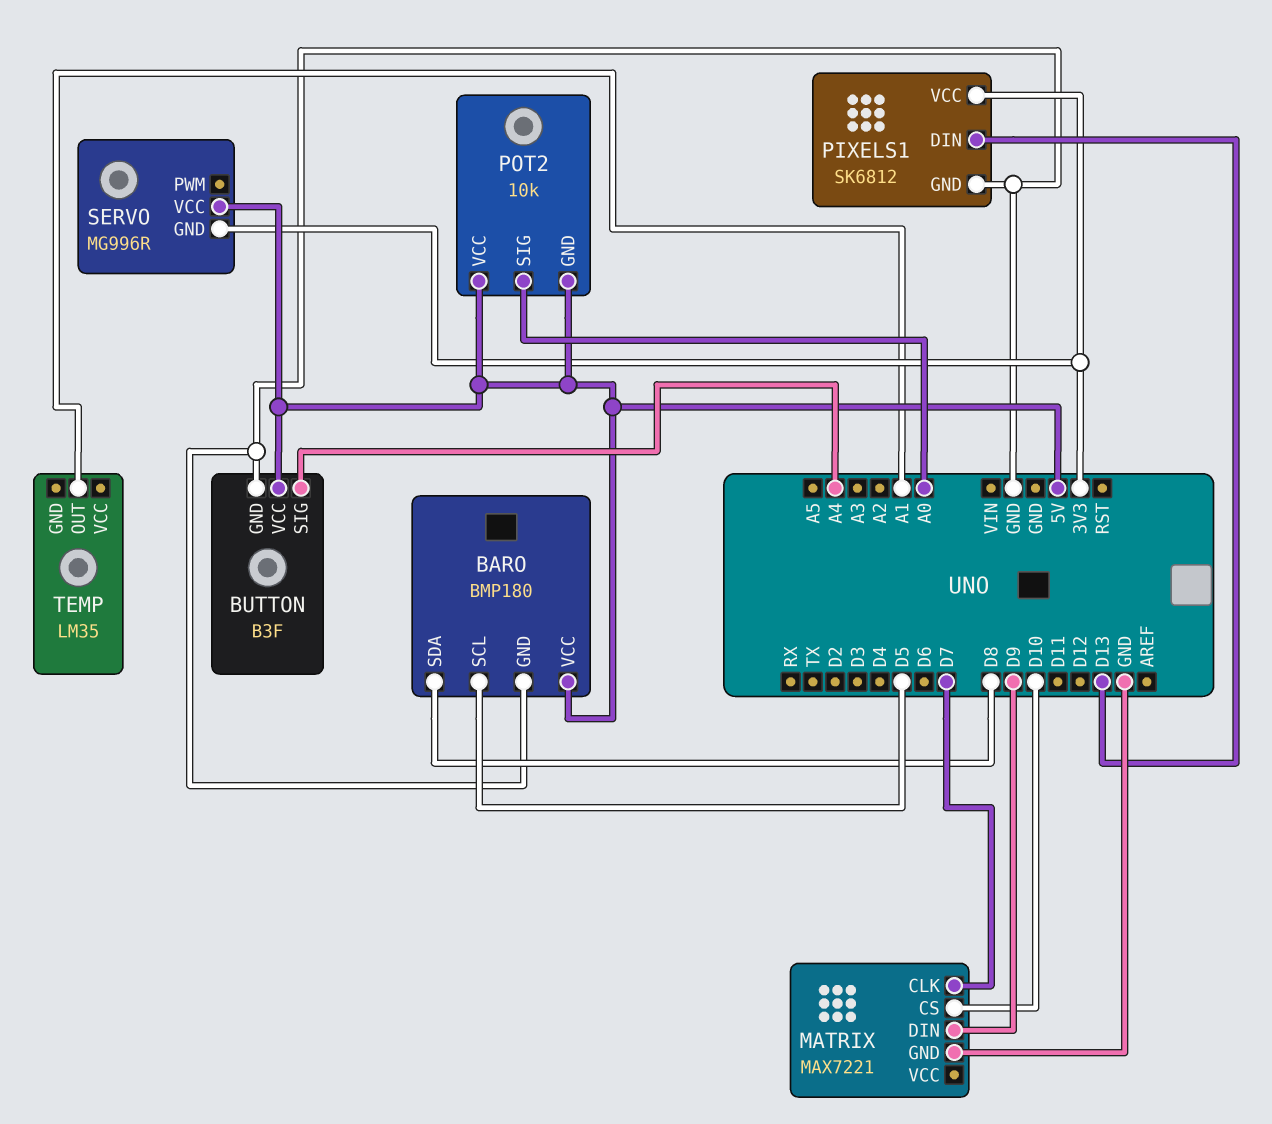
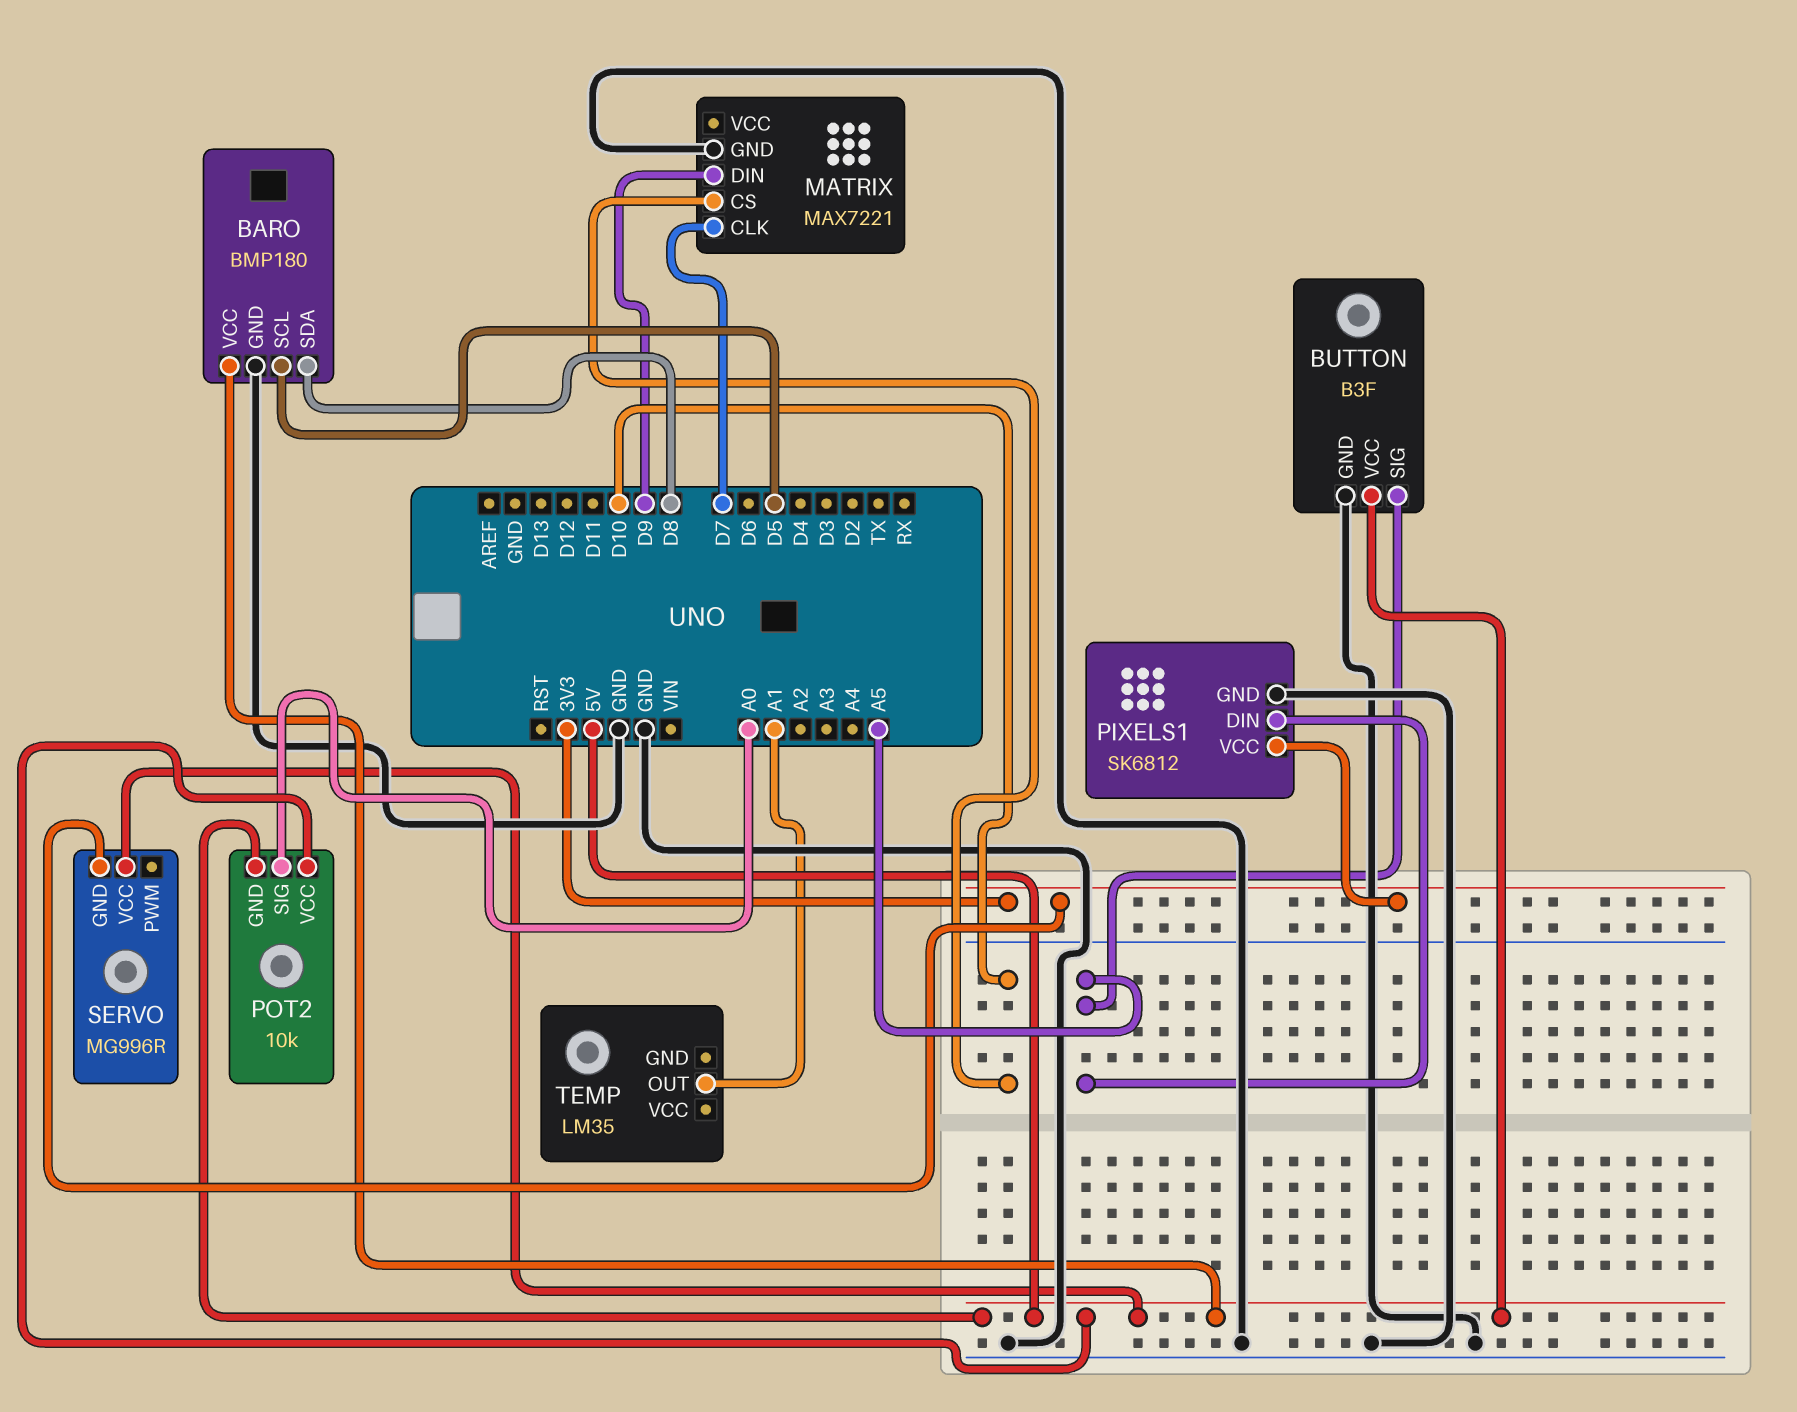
BUTTON pin SIG: A4 -> A5
PIXELS1 pin DIN: D13 -> A5

